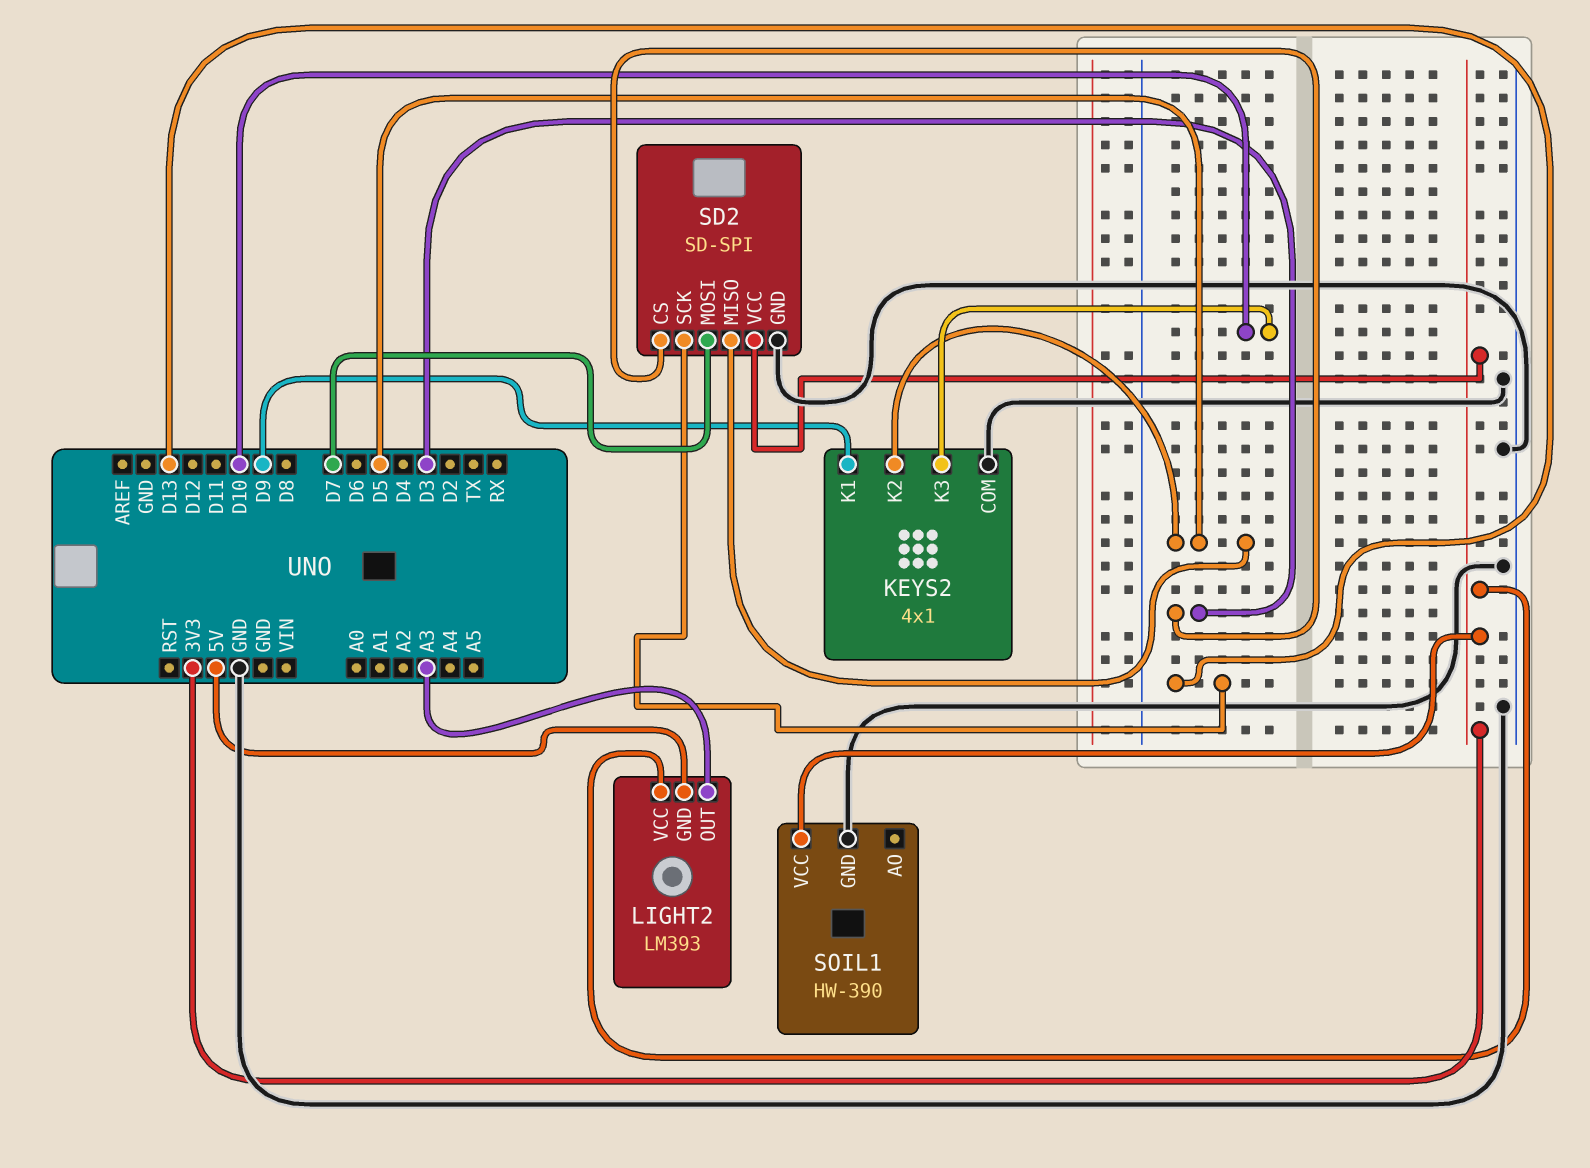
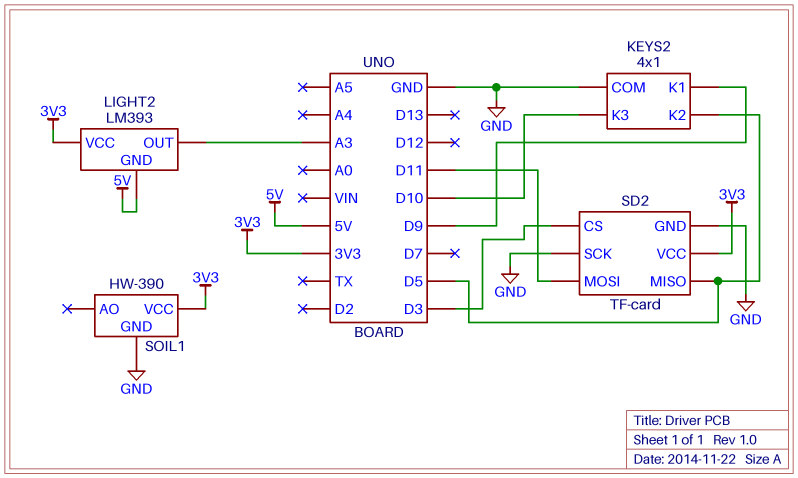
SD2: SD-SPI -> TF-card
SD2 pin MOSI: D7 -> D11
SD2 pin SCK: D13 -> GND

